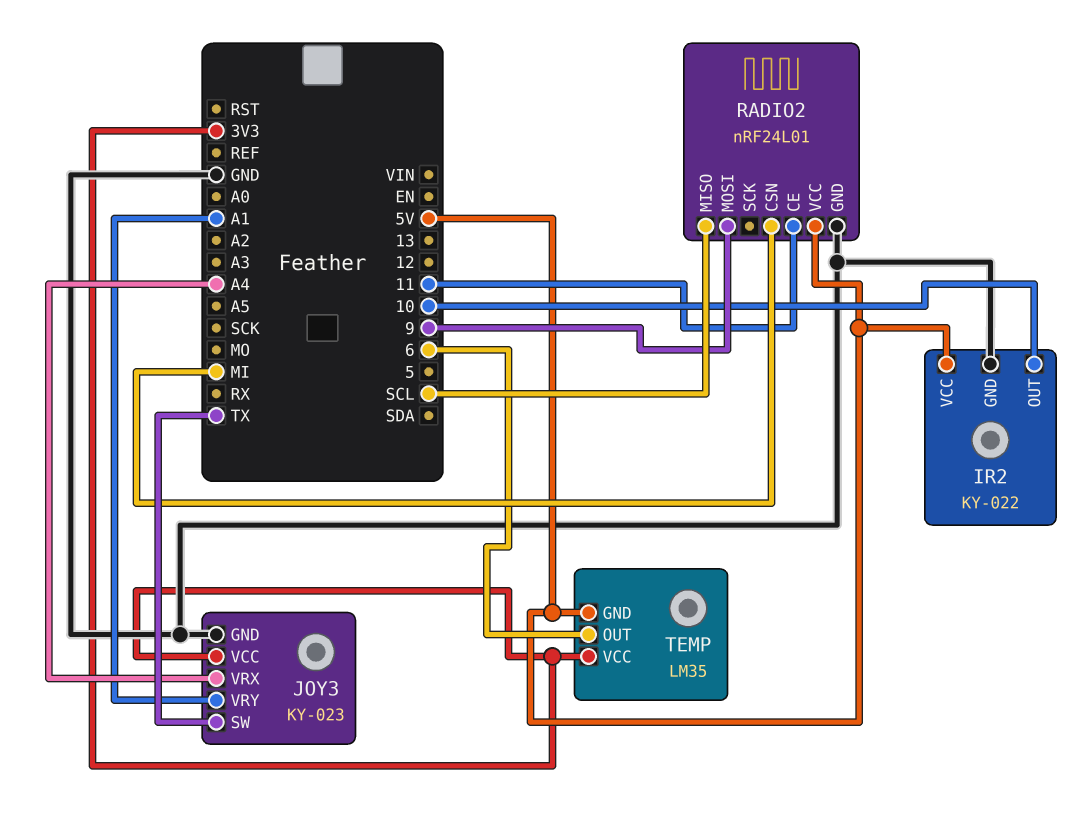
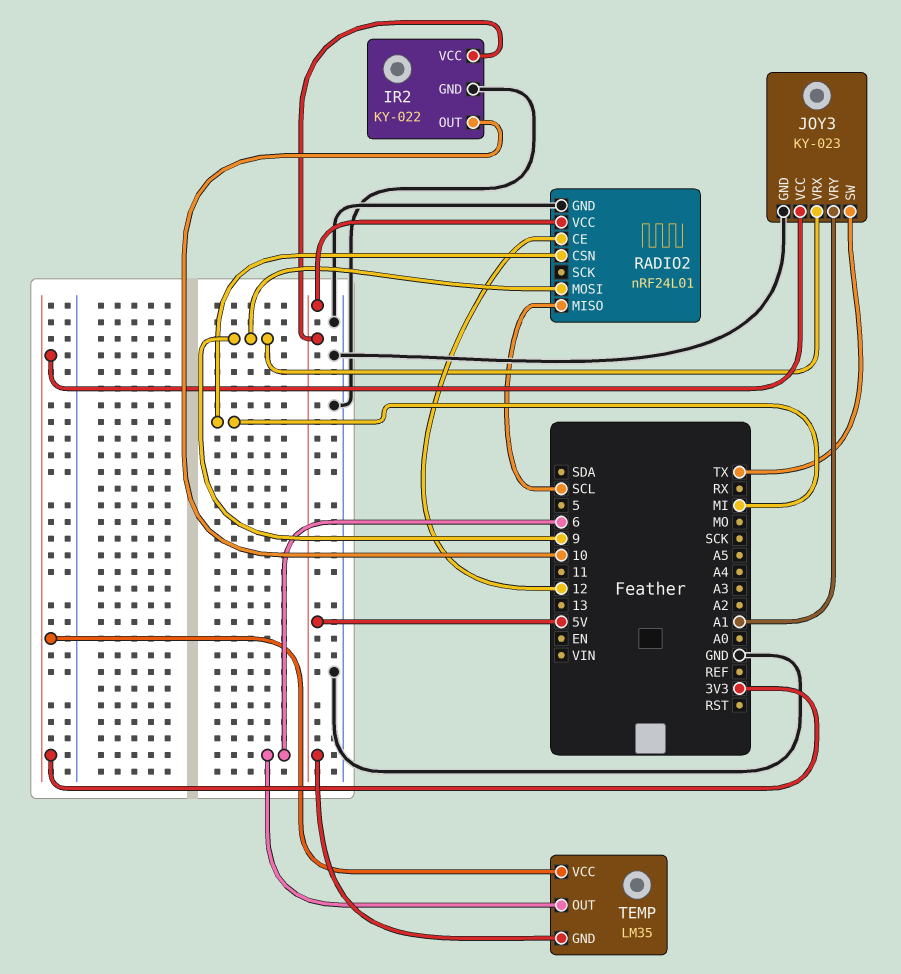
JOY3 pin VRX: A4 -> 9
RADIO2 pin CE: 11 -> 12

